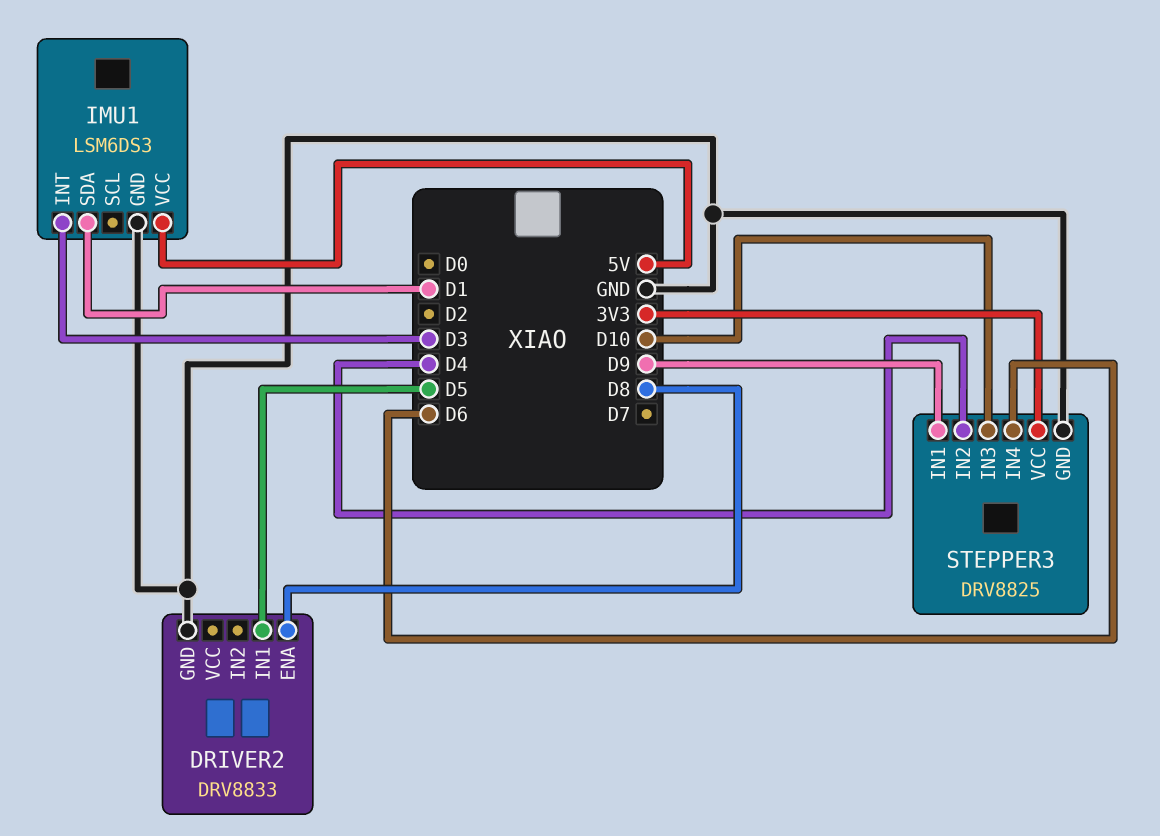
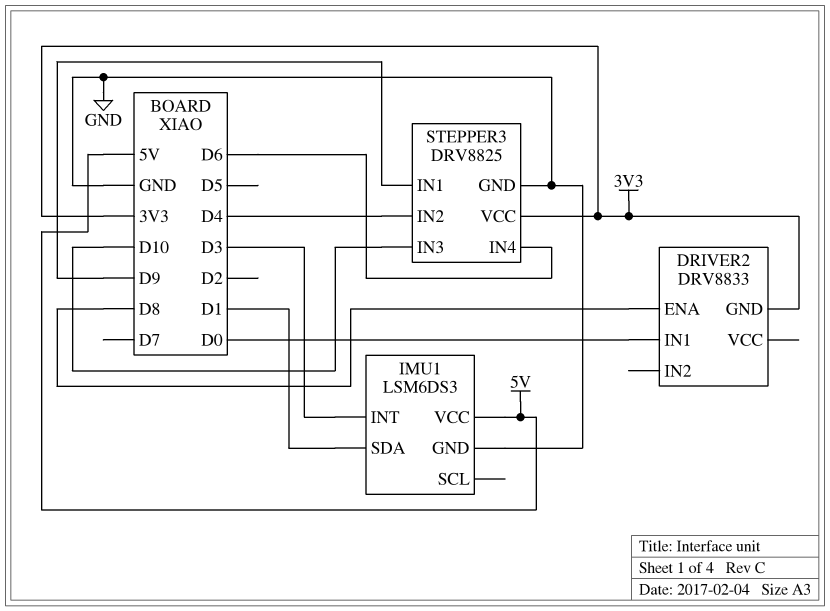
DRIVER2 pin GND: GND -> 3V3
DRIVER2 pin IN1: D5 -> D0

